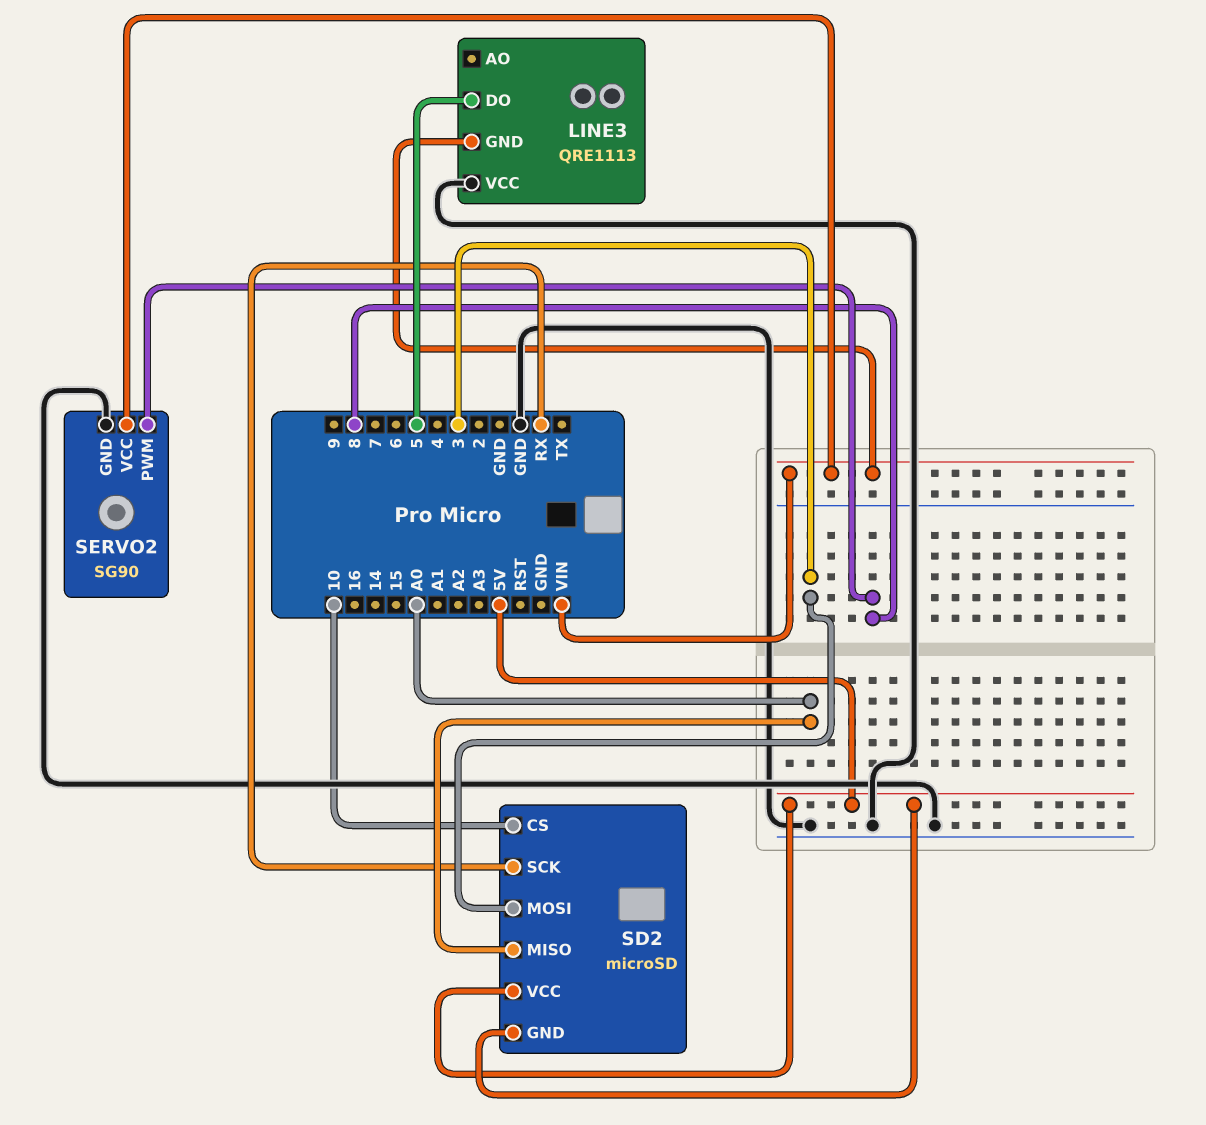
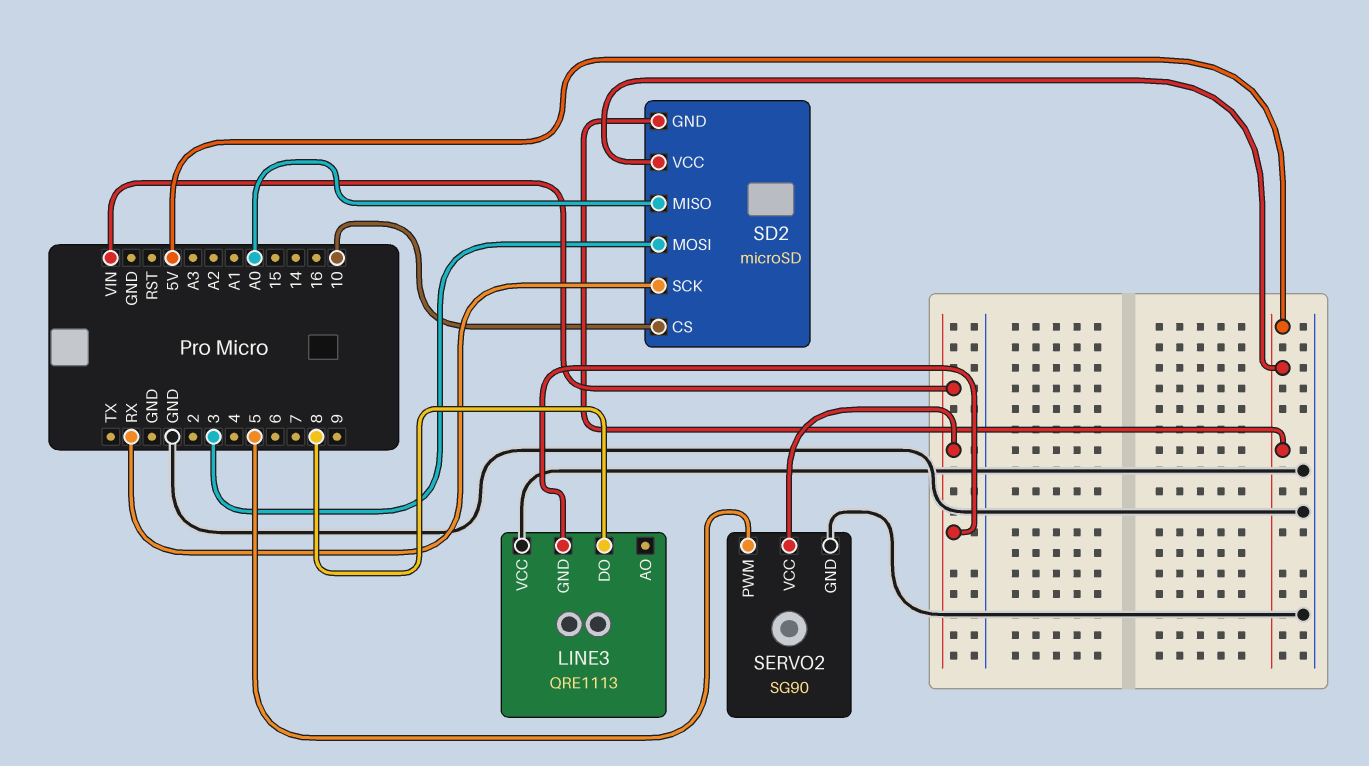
LINE3 pin DO: 5 -> 8
SERVO2 pin PWM: 8 -> 5

